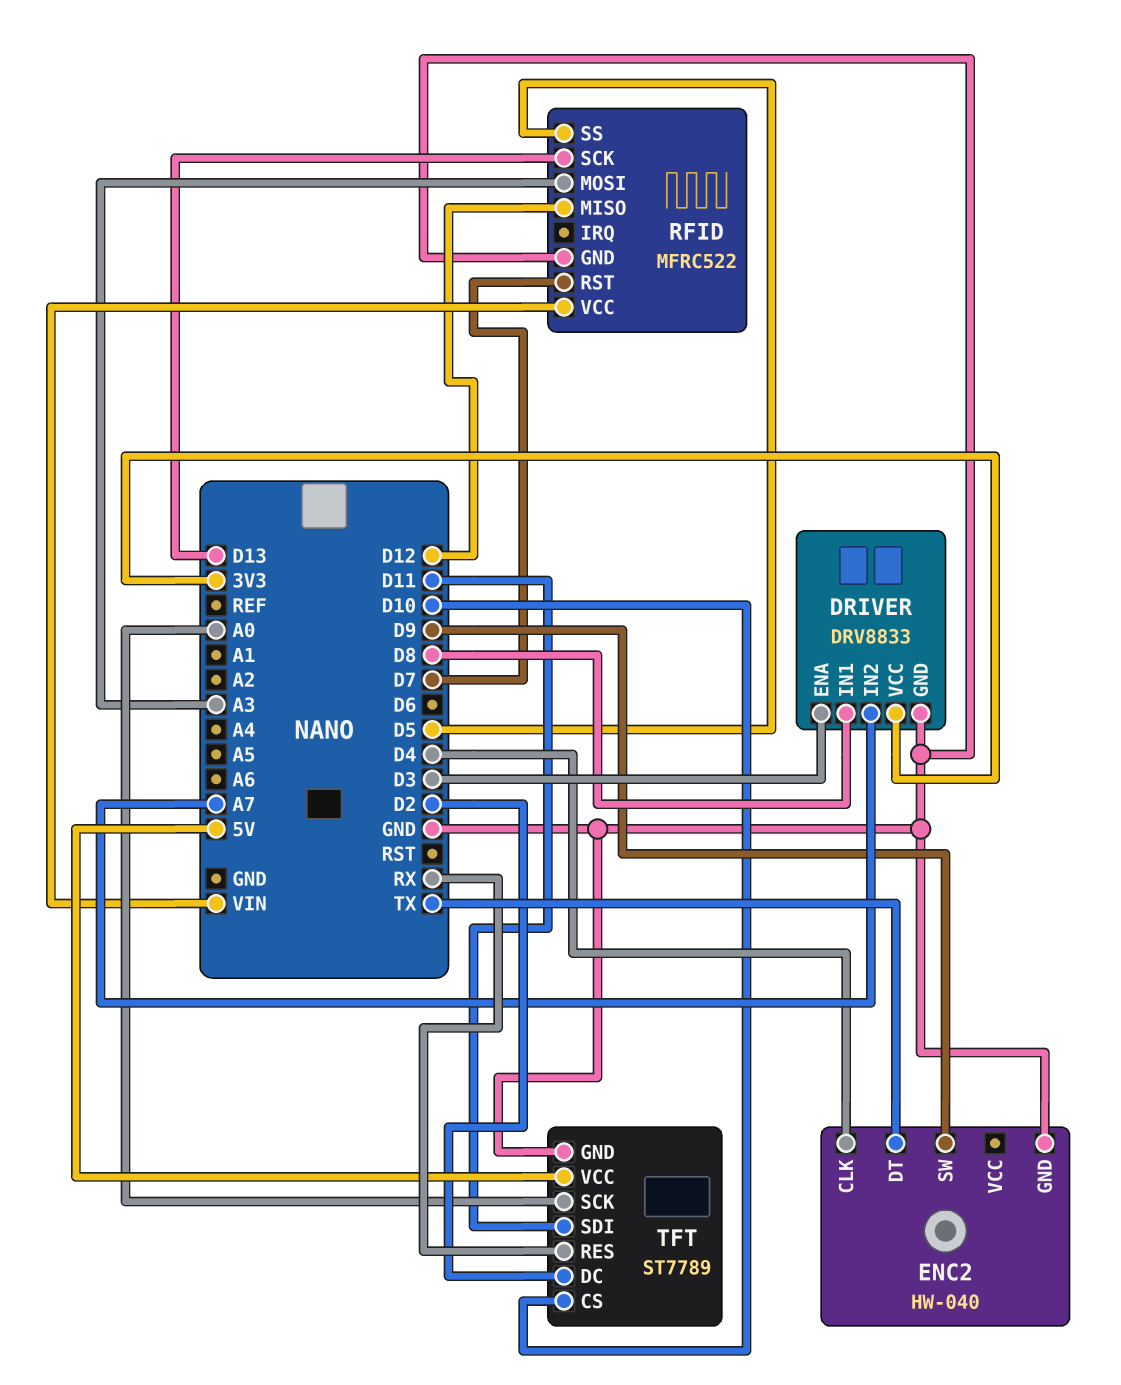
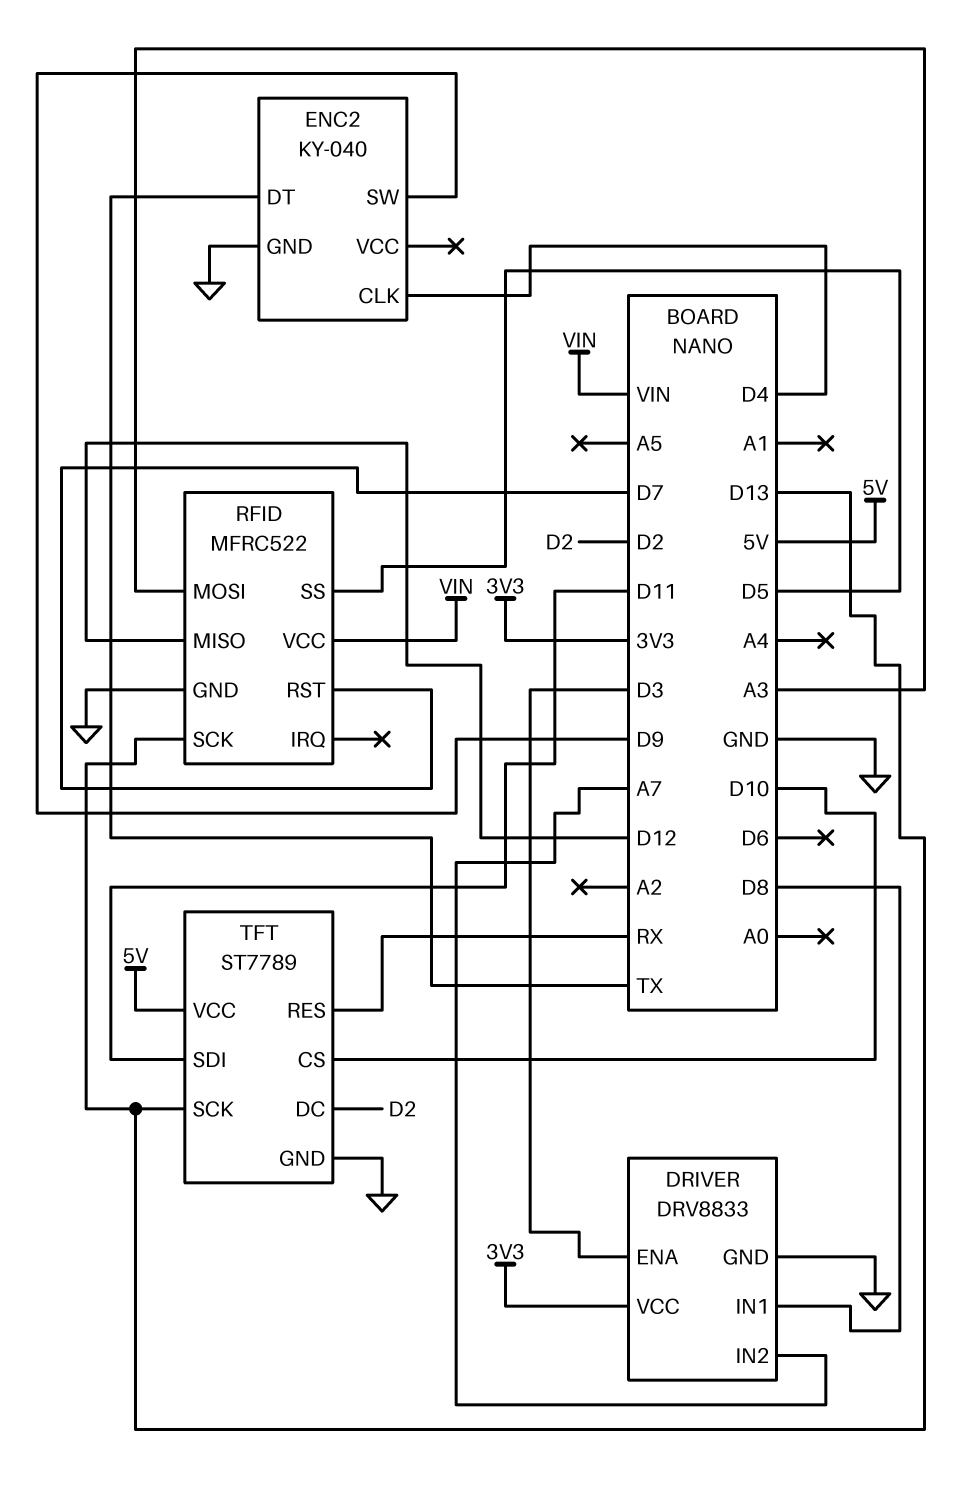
ENC2: HW-040 -> KY-040
TFT pin SCK: A0 -> D13

